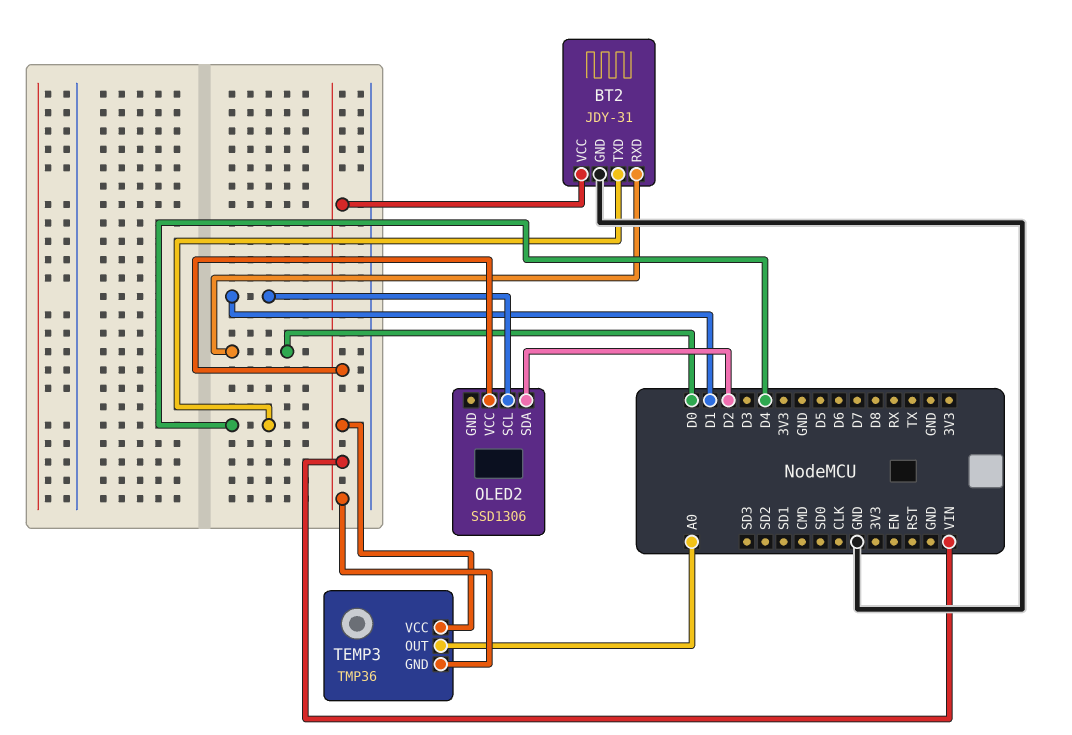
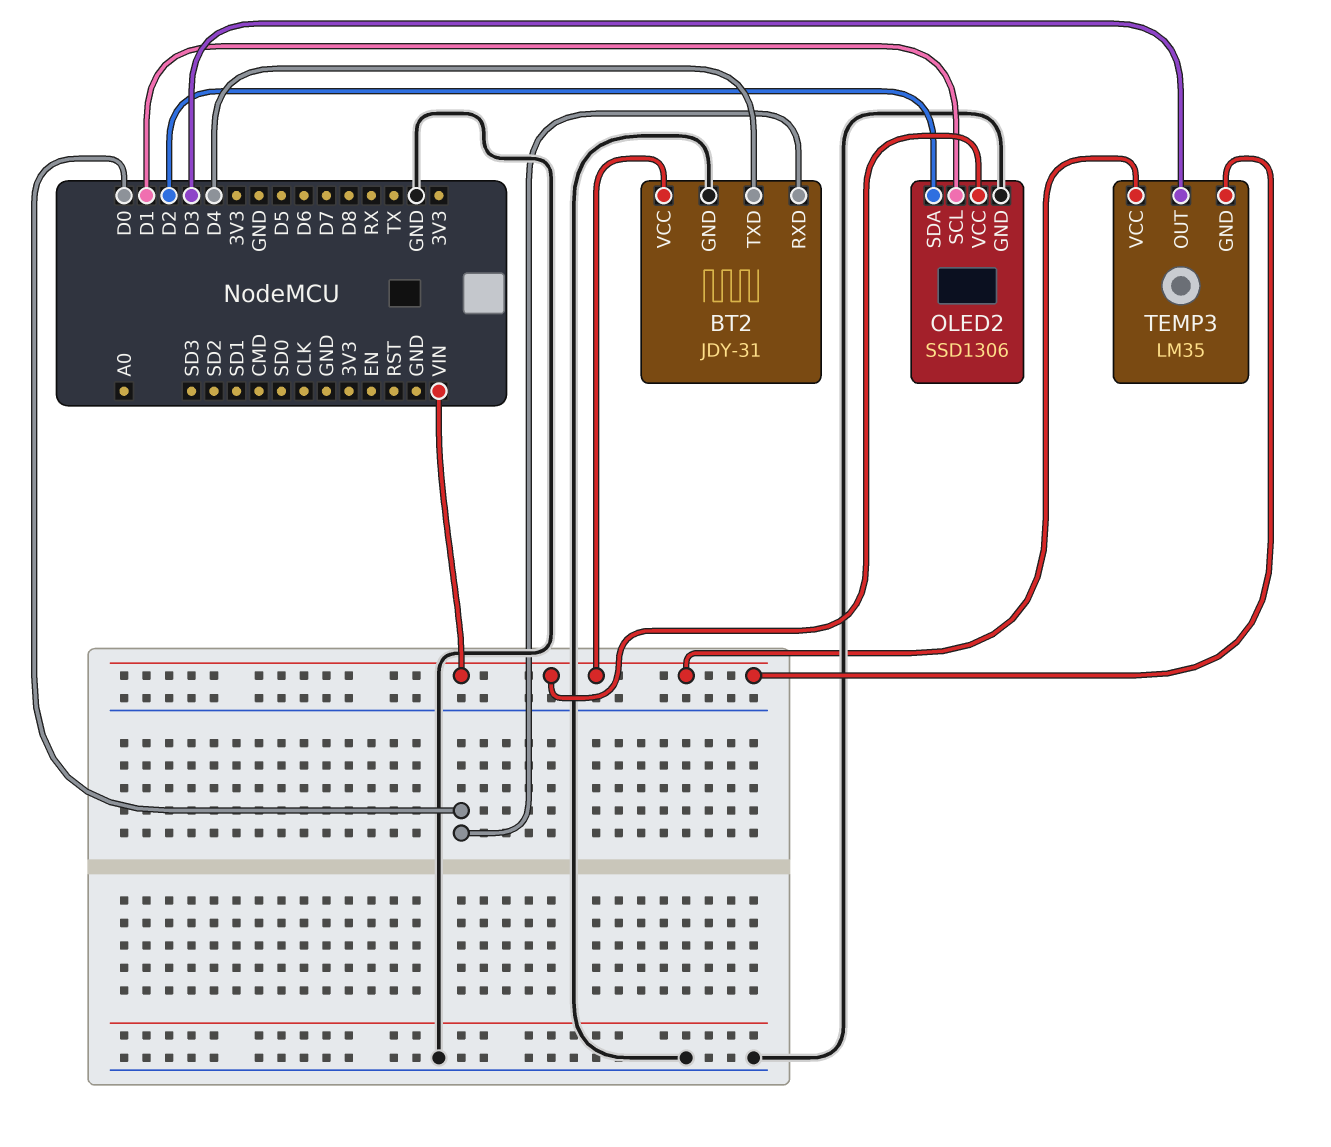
OLED2 pin GND: none -> GND
TEMP3: TMP36 -> LM35
TEMP3 pin OUT: A0 -> D3

